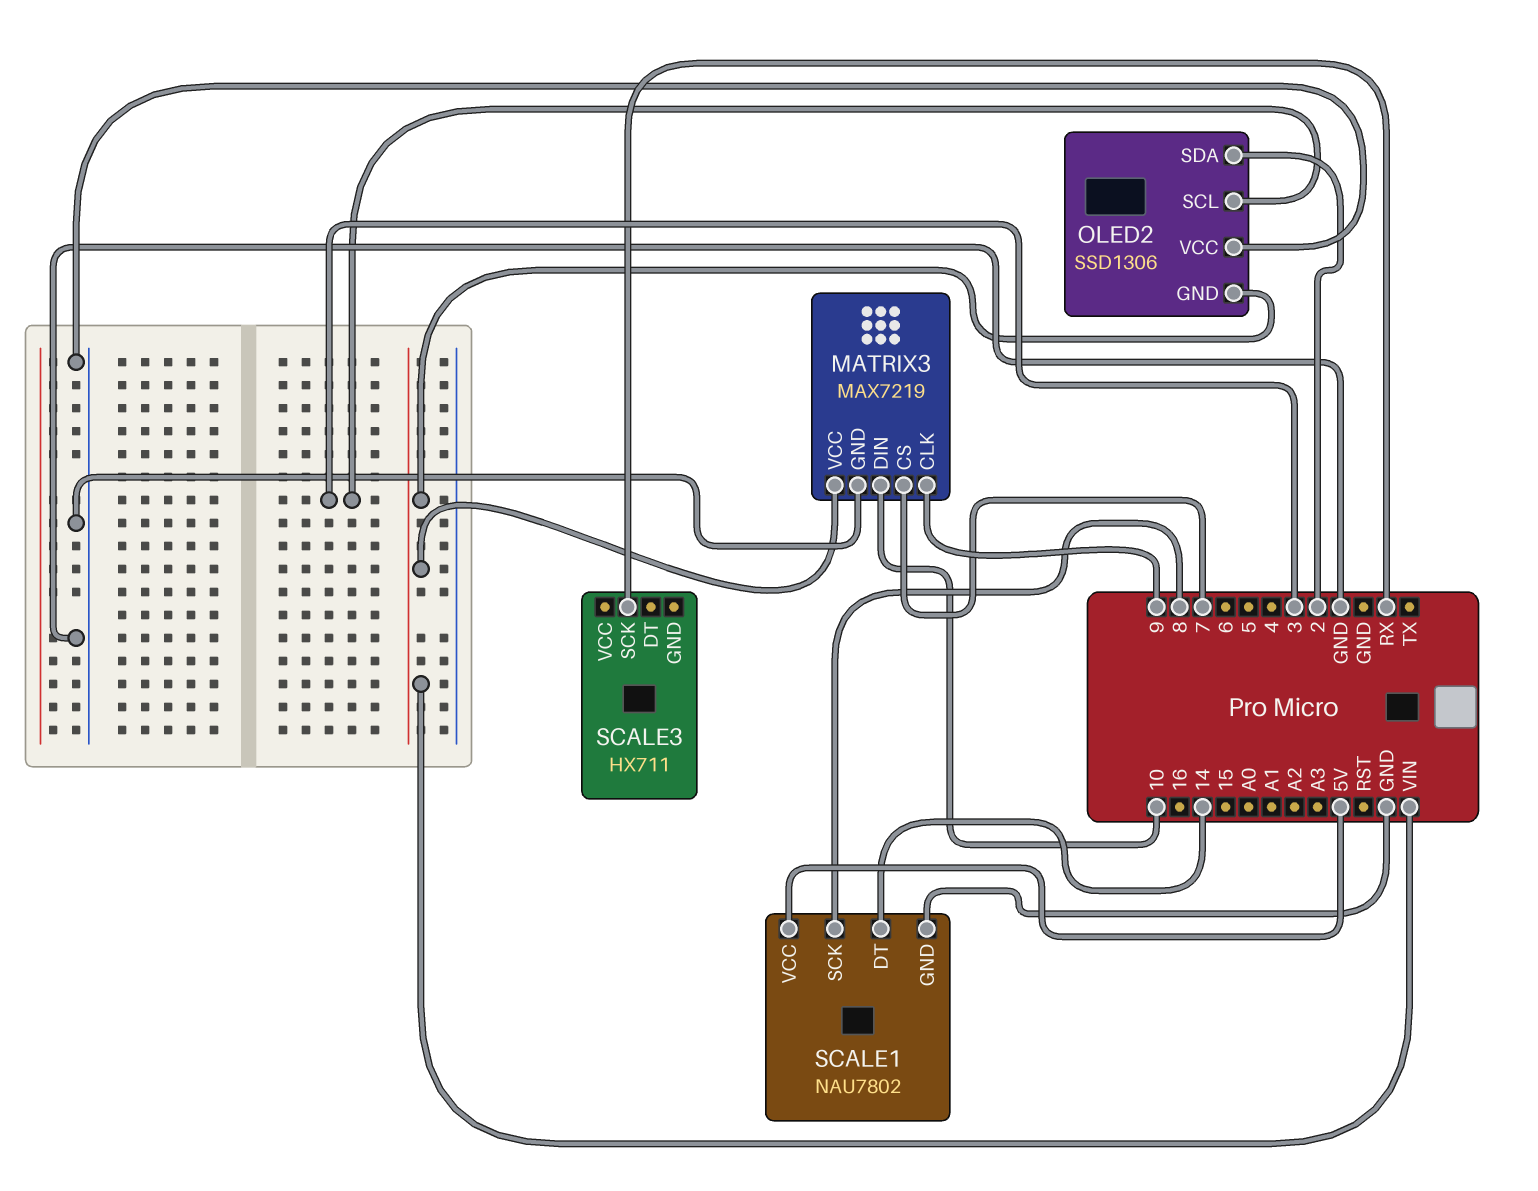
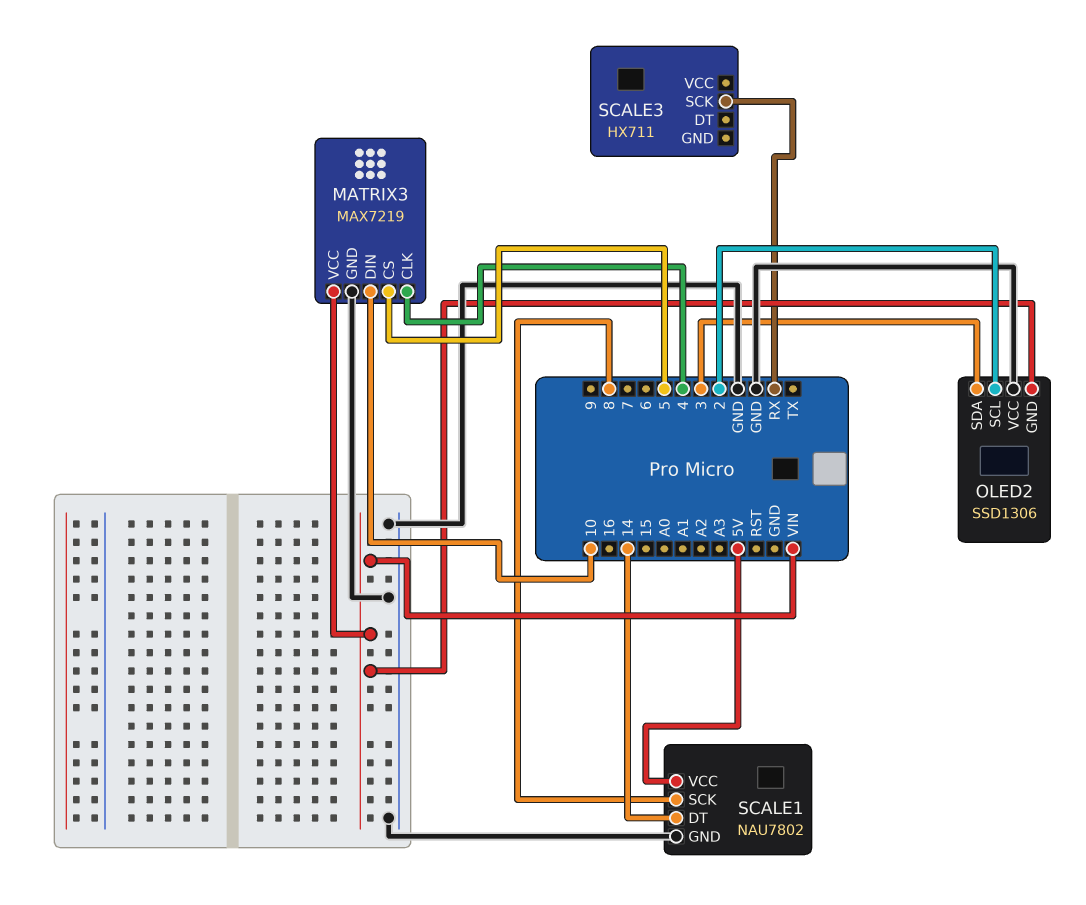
MATRIX3 pin CLK: 9 -> 4
MATRIX3 pin CS: 7 -> 5
OLED2 pin SCL: 3 -> 2
OLED2 pin SDA: 2 -> 3

